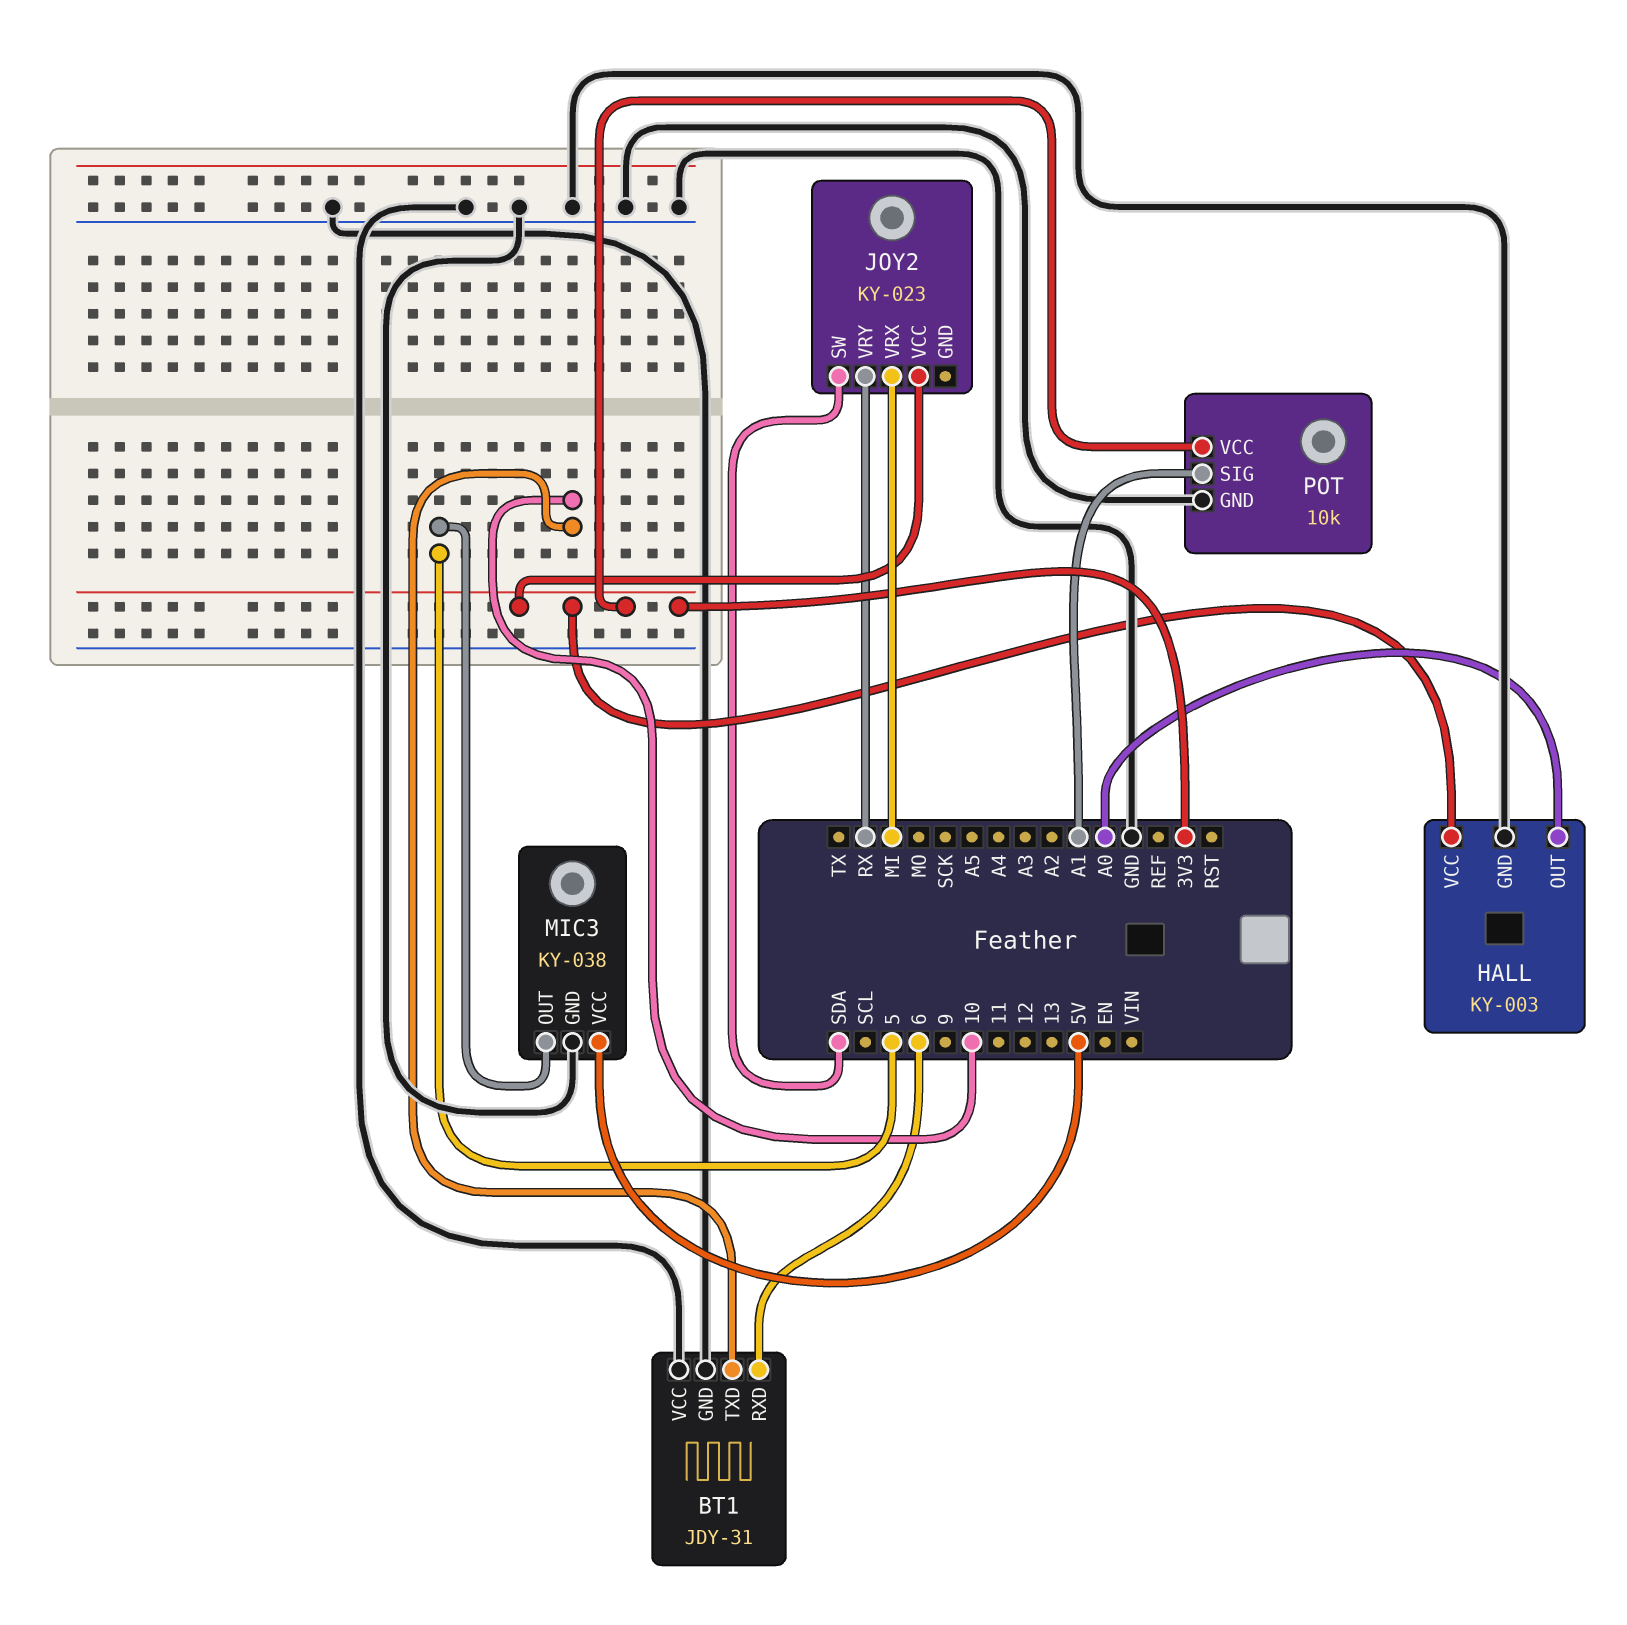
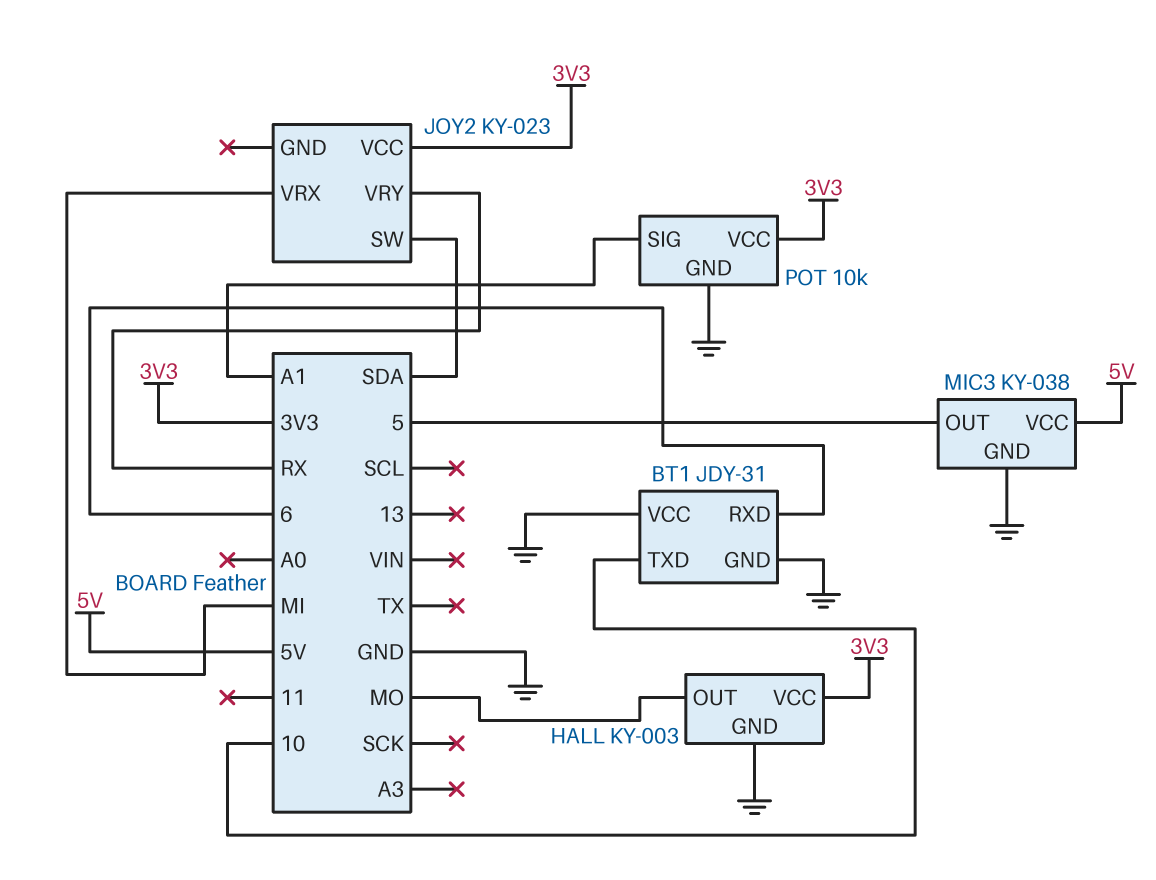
HALL pin OUT: A0 -> MO

